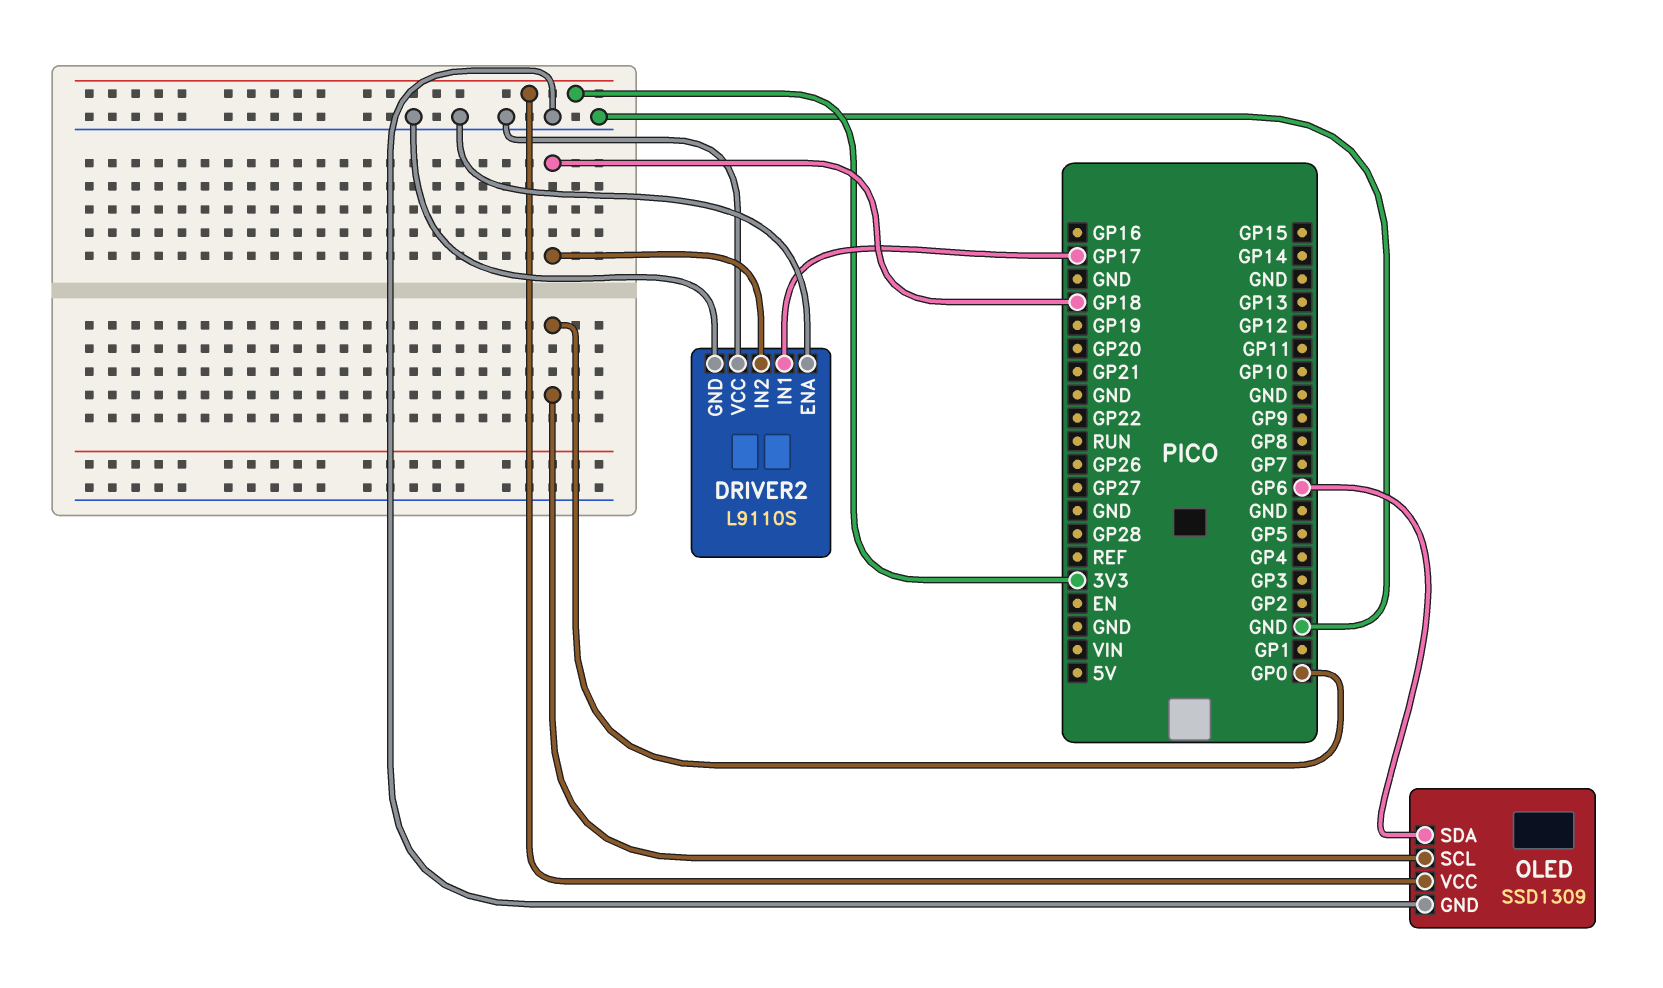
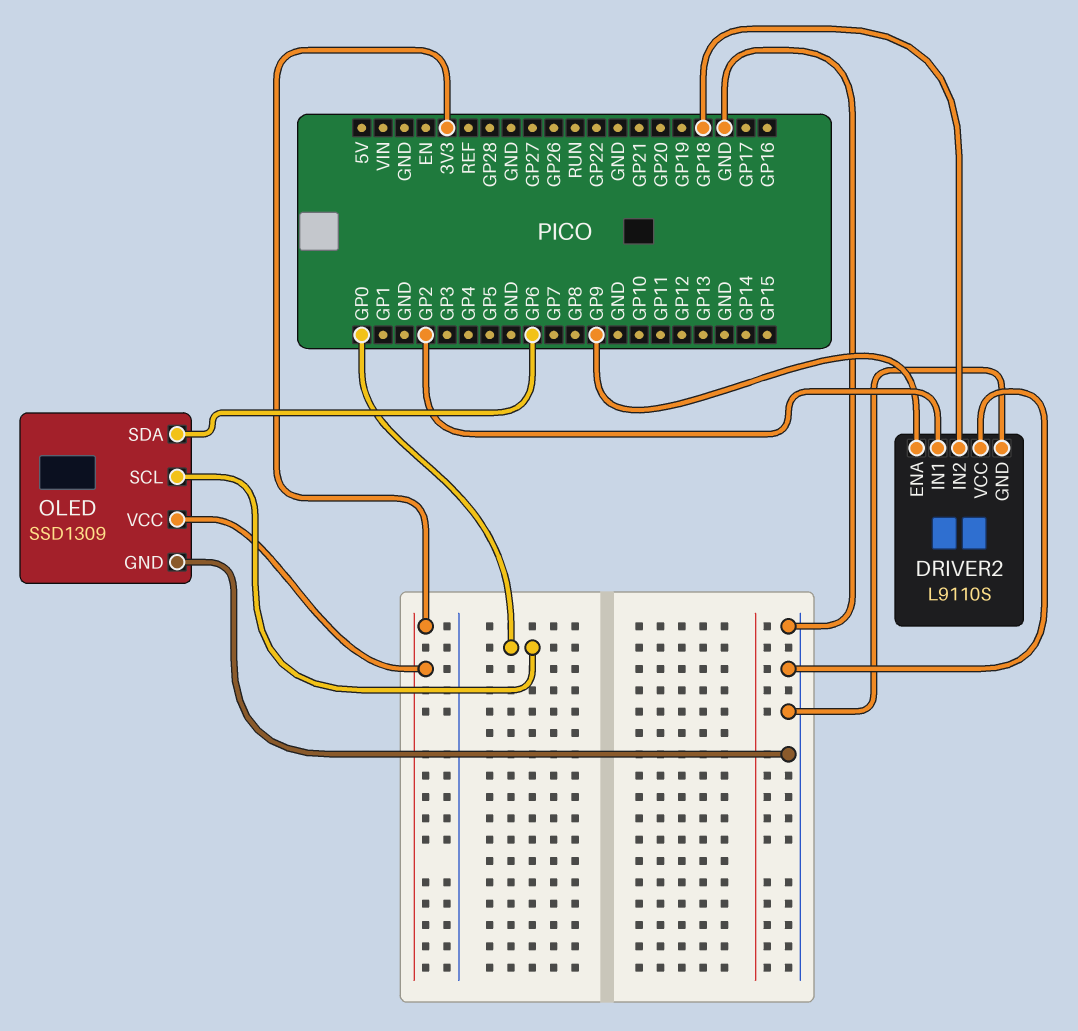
DRIVER2 pin ENA: GND -> GP9
DRIVER2 pin IN1: GP17 -> GP2

